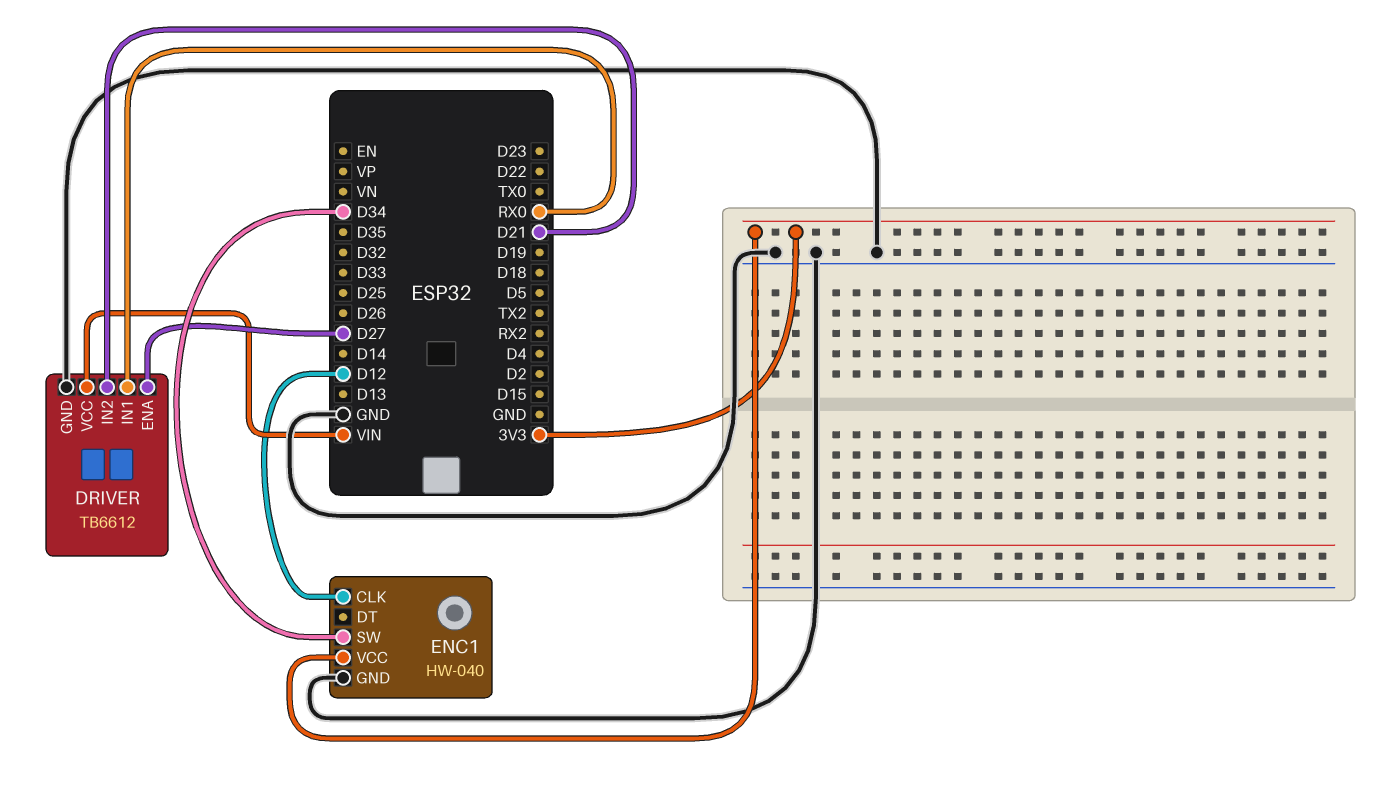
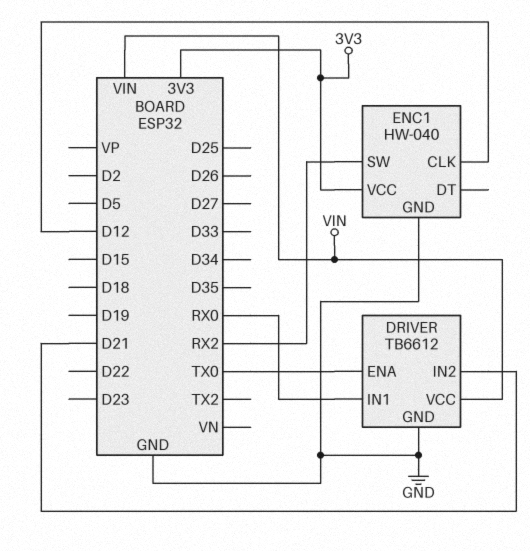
DRIVER pin ENA: D27 -> TX0
ENC1 pin SW: D34 -> RX2

